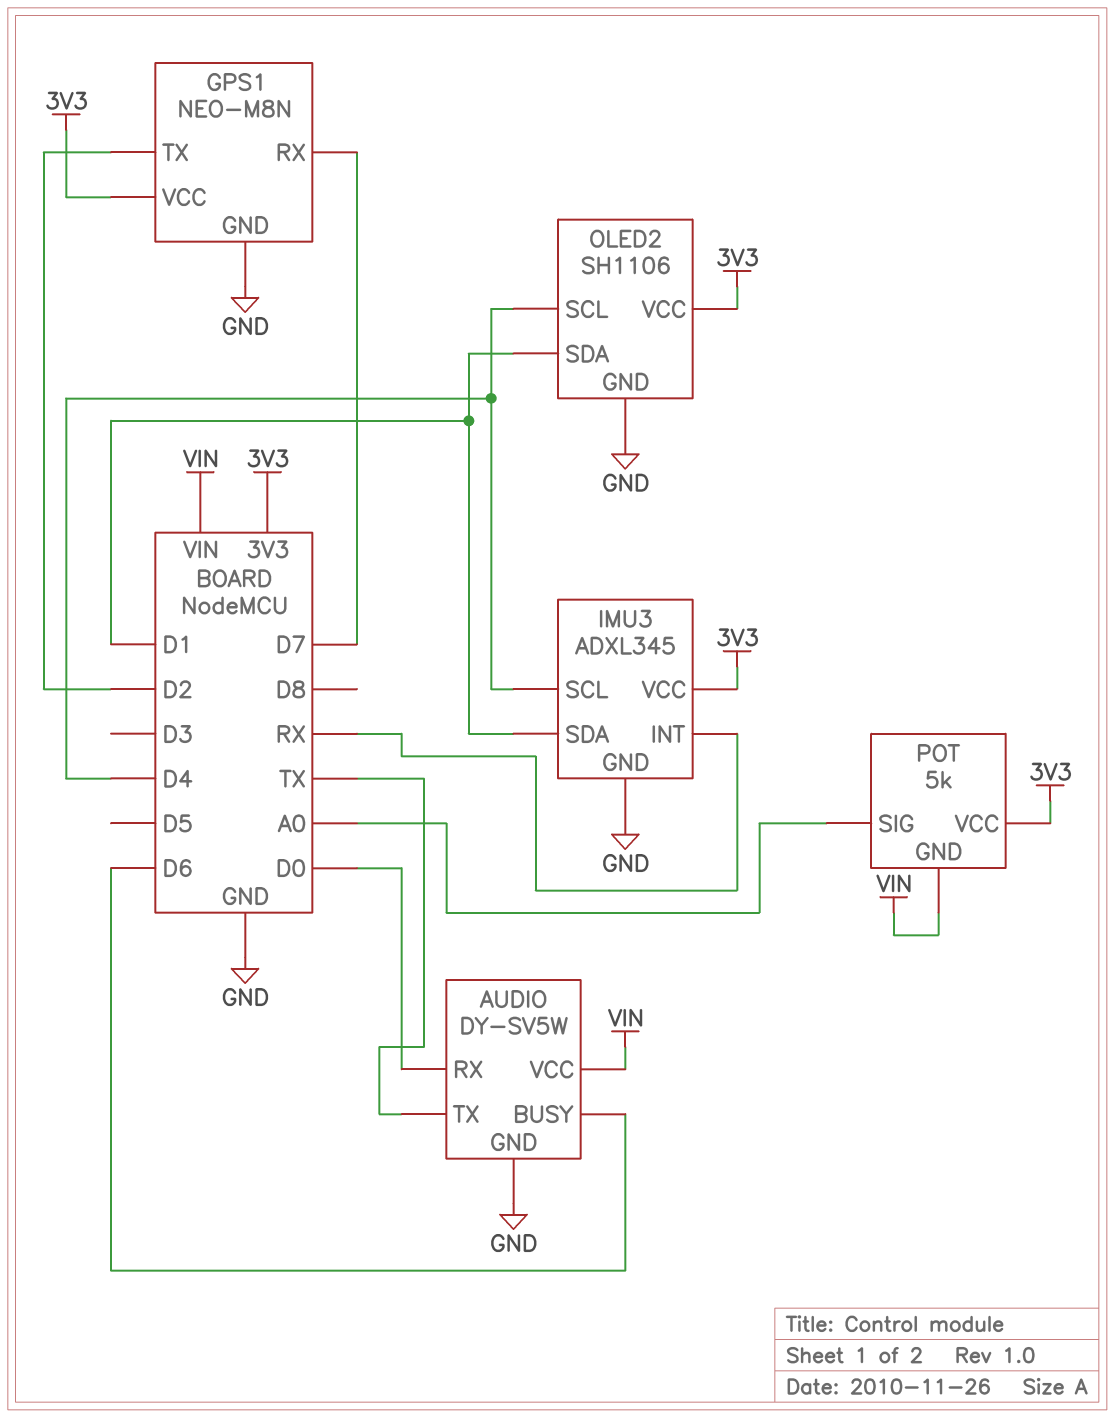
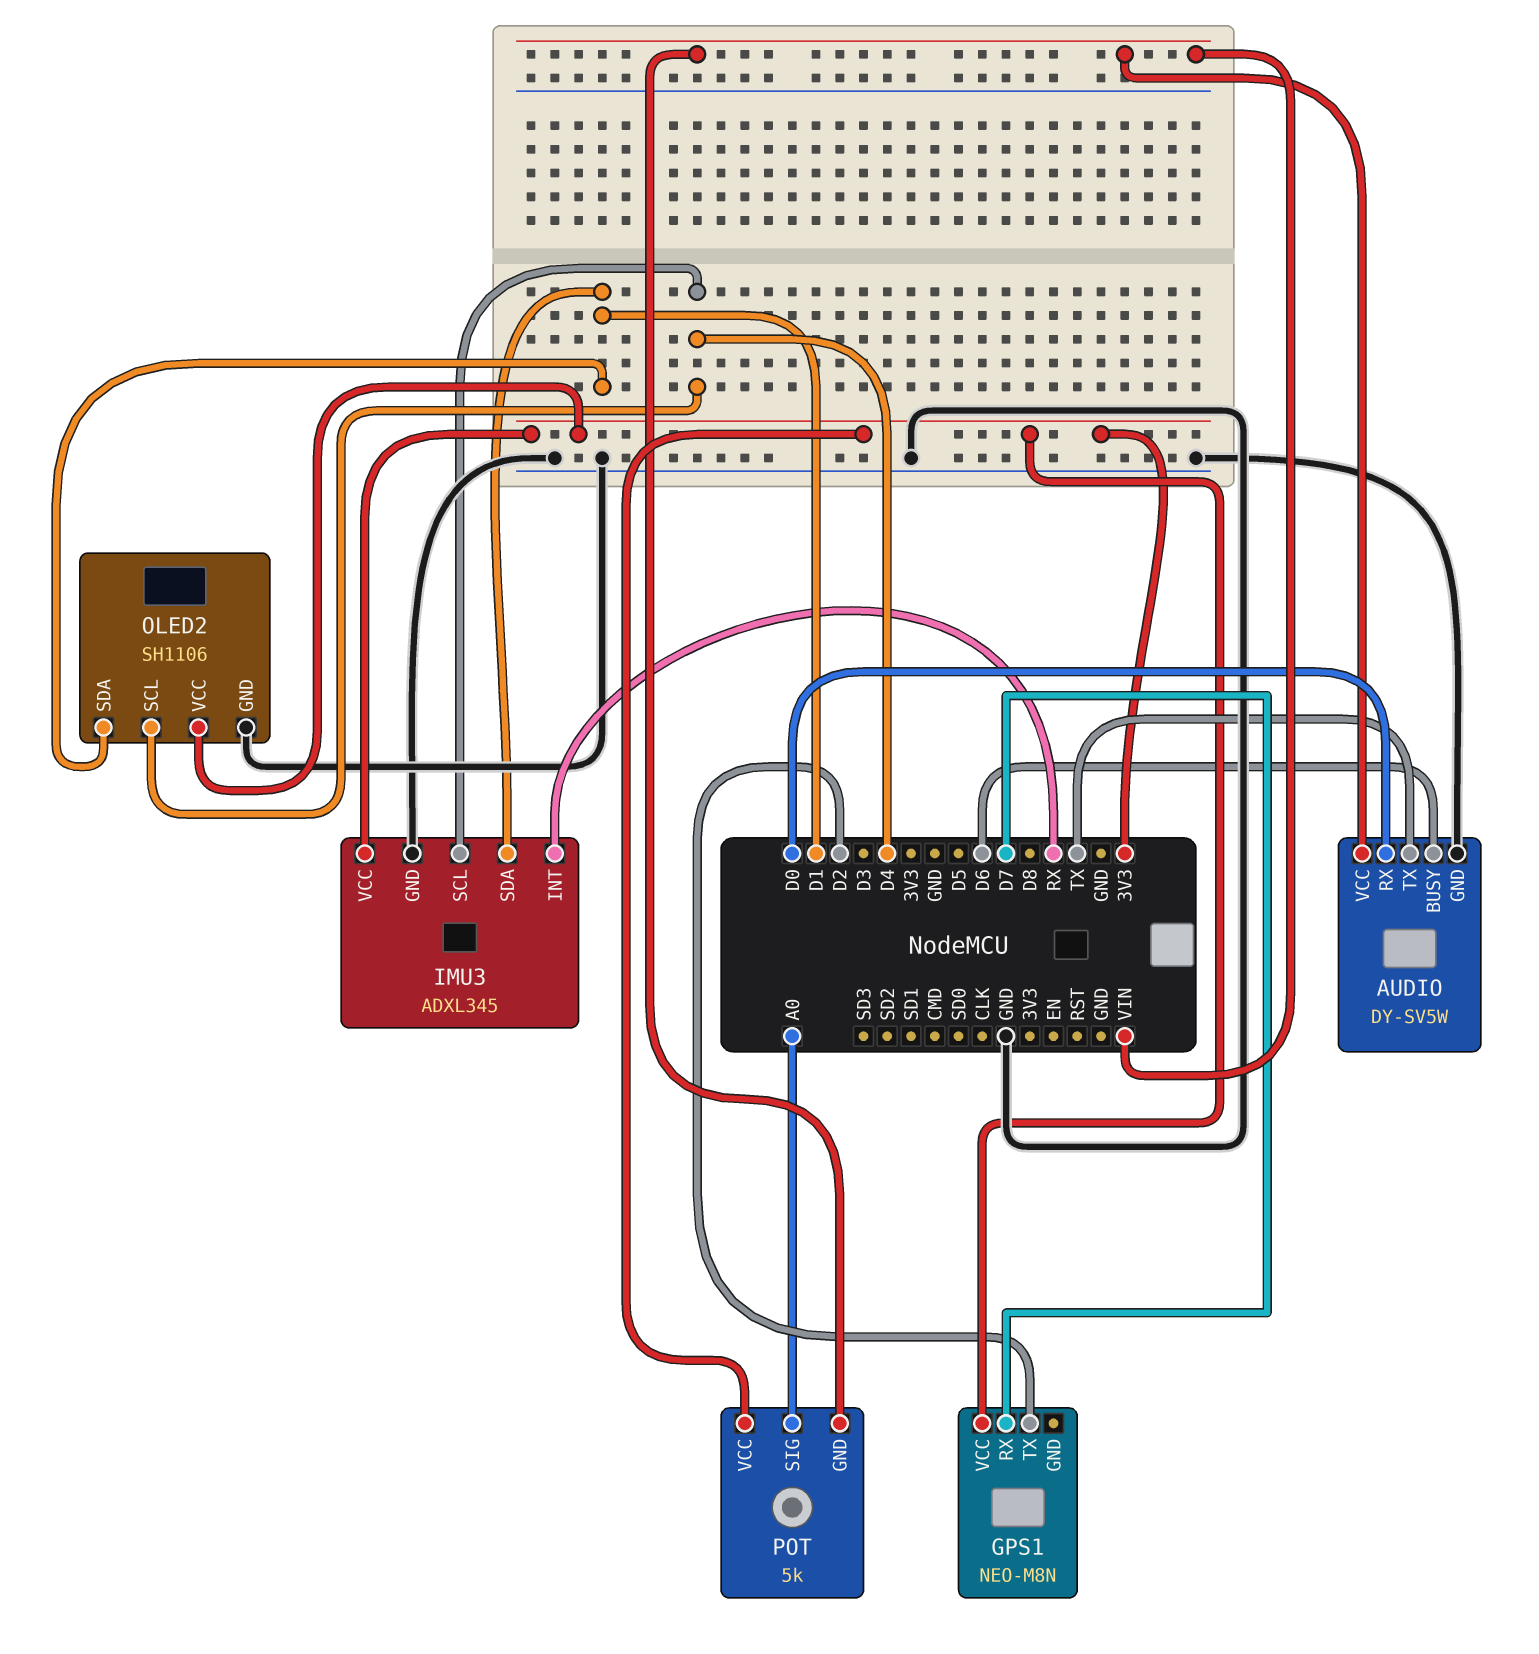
GPS1 pin GND: GND -> none

